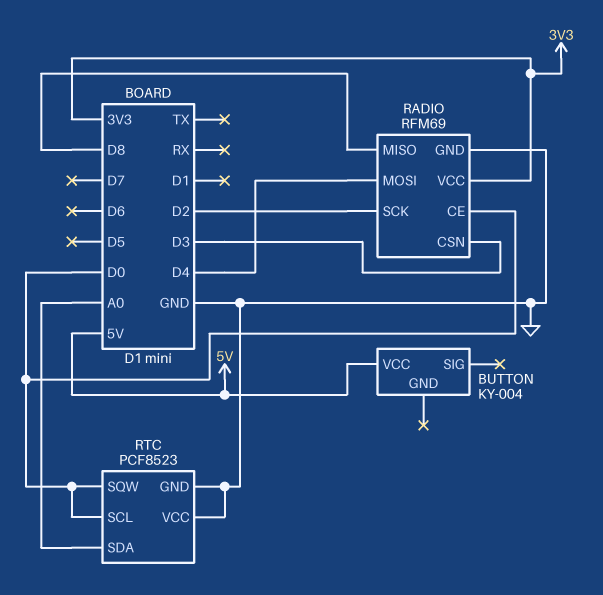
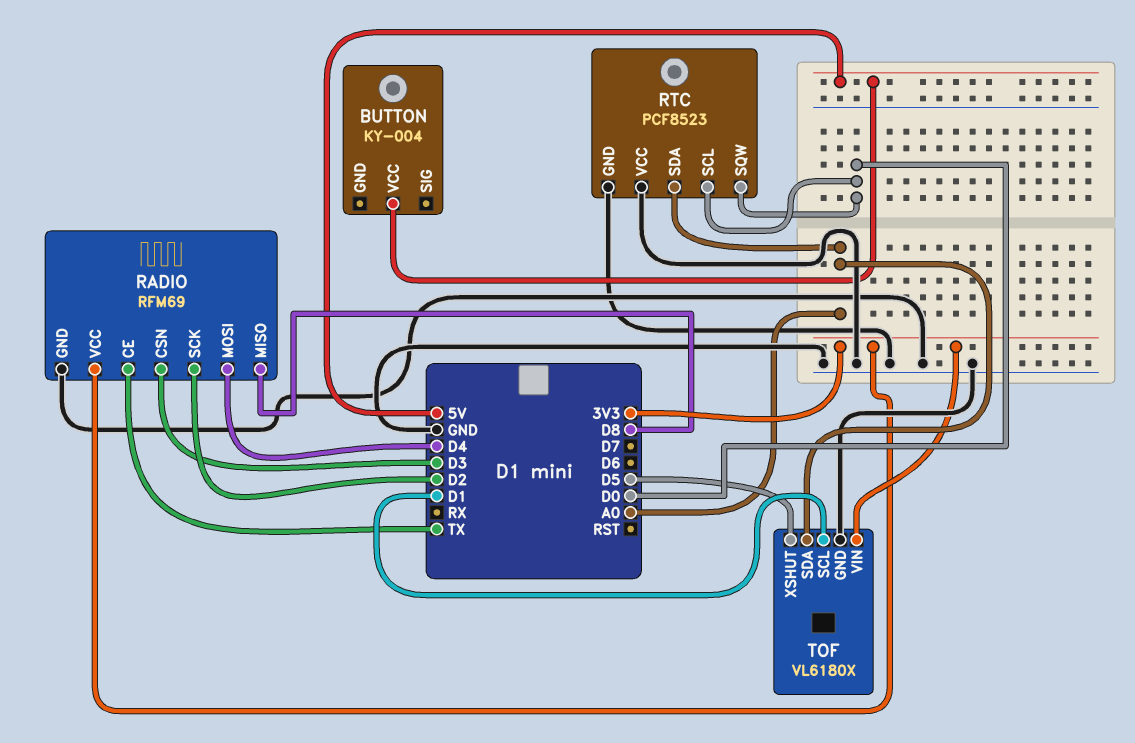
RADIO pin CE: D0 -> TX
TOF: none -> VL6180X
TOF pin GND: none -> GND
TOF pin SCL: none -> D1
TOF pin SDA: none -> A0
TOF pin VIN: none -> 3V3
TOF pin XSHUT: none -> D5

